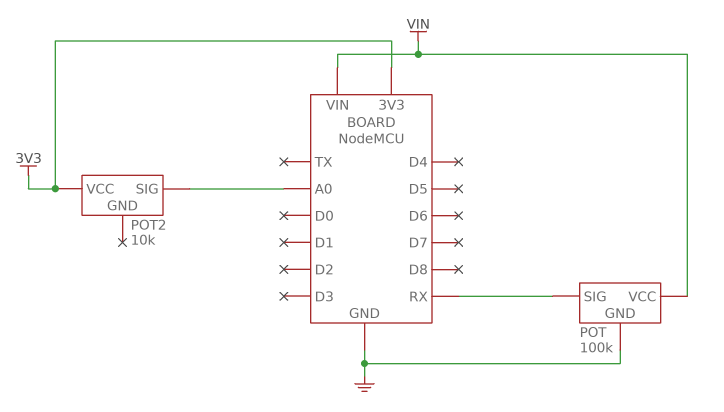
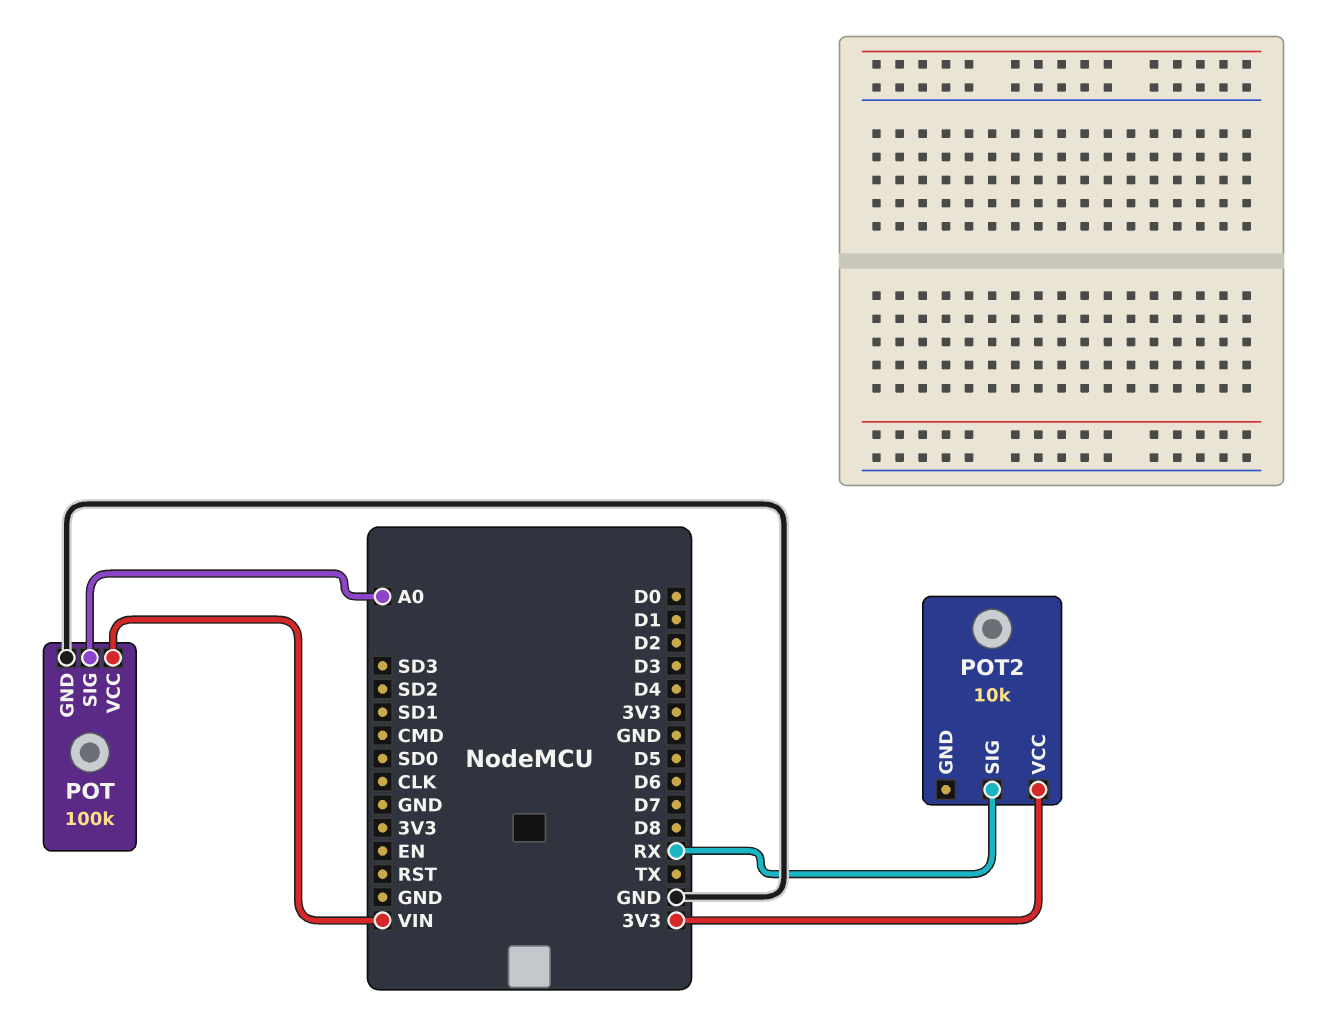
POT pin SIG: RX -> A0
POT2 pin SIG: A0 -> RX

